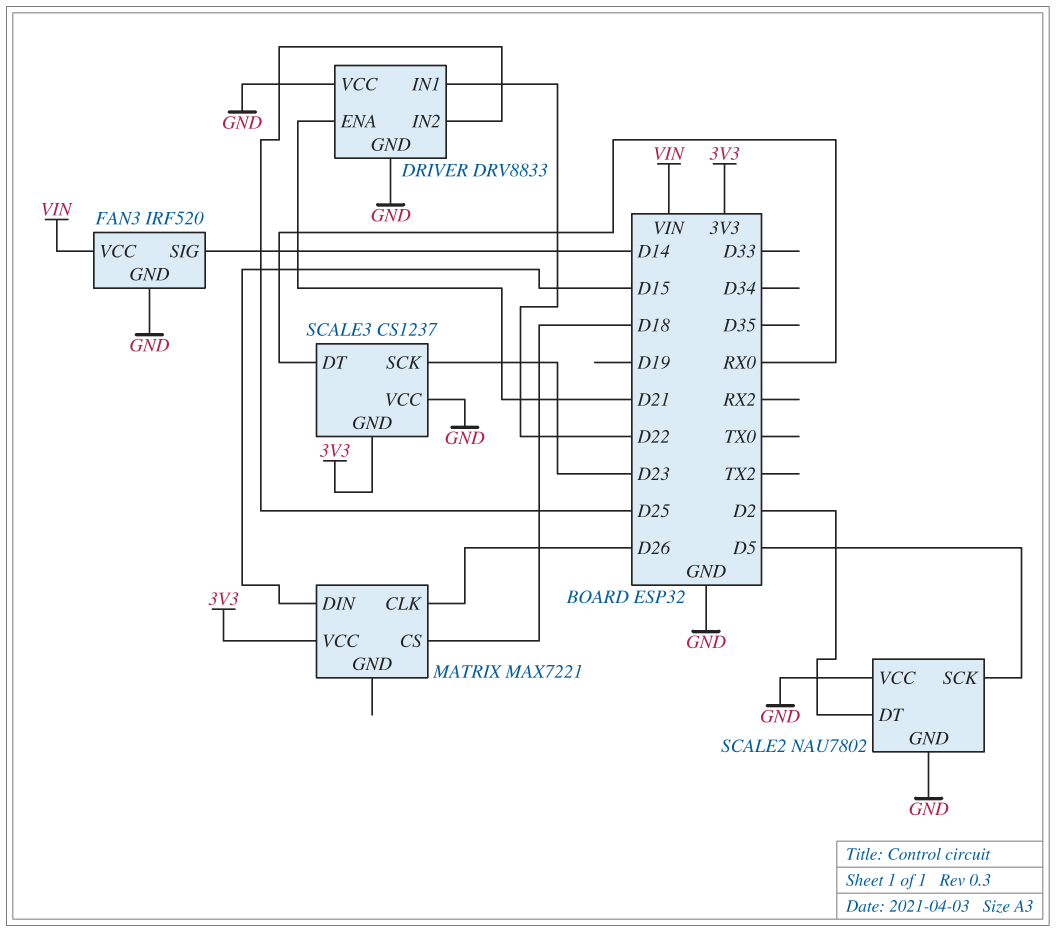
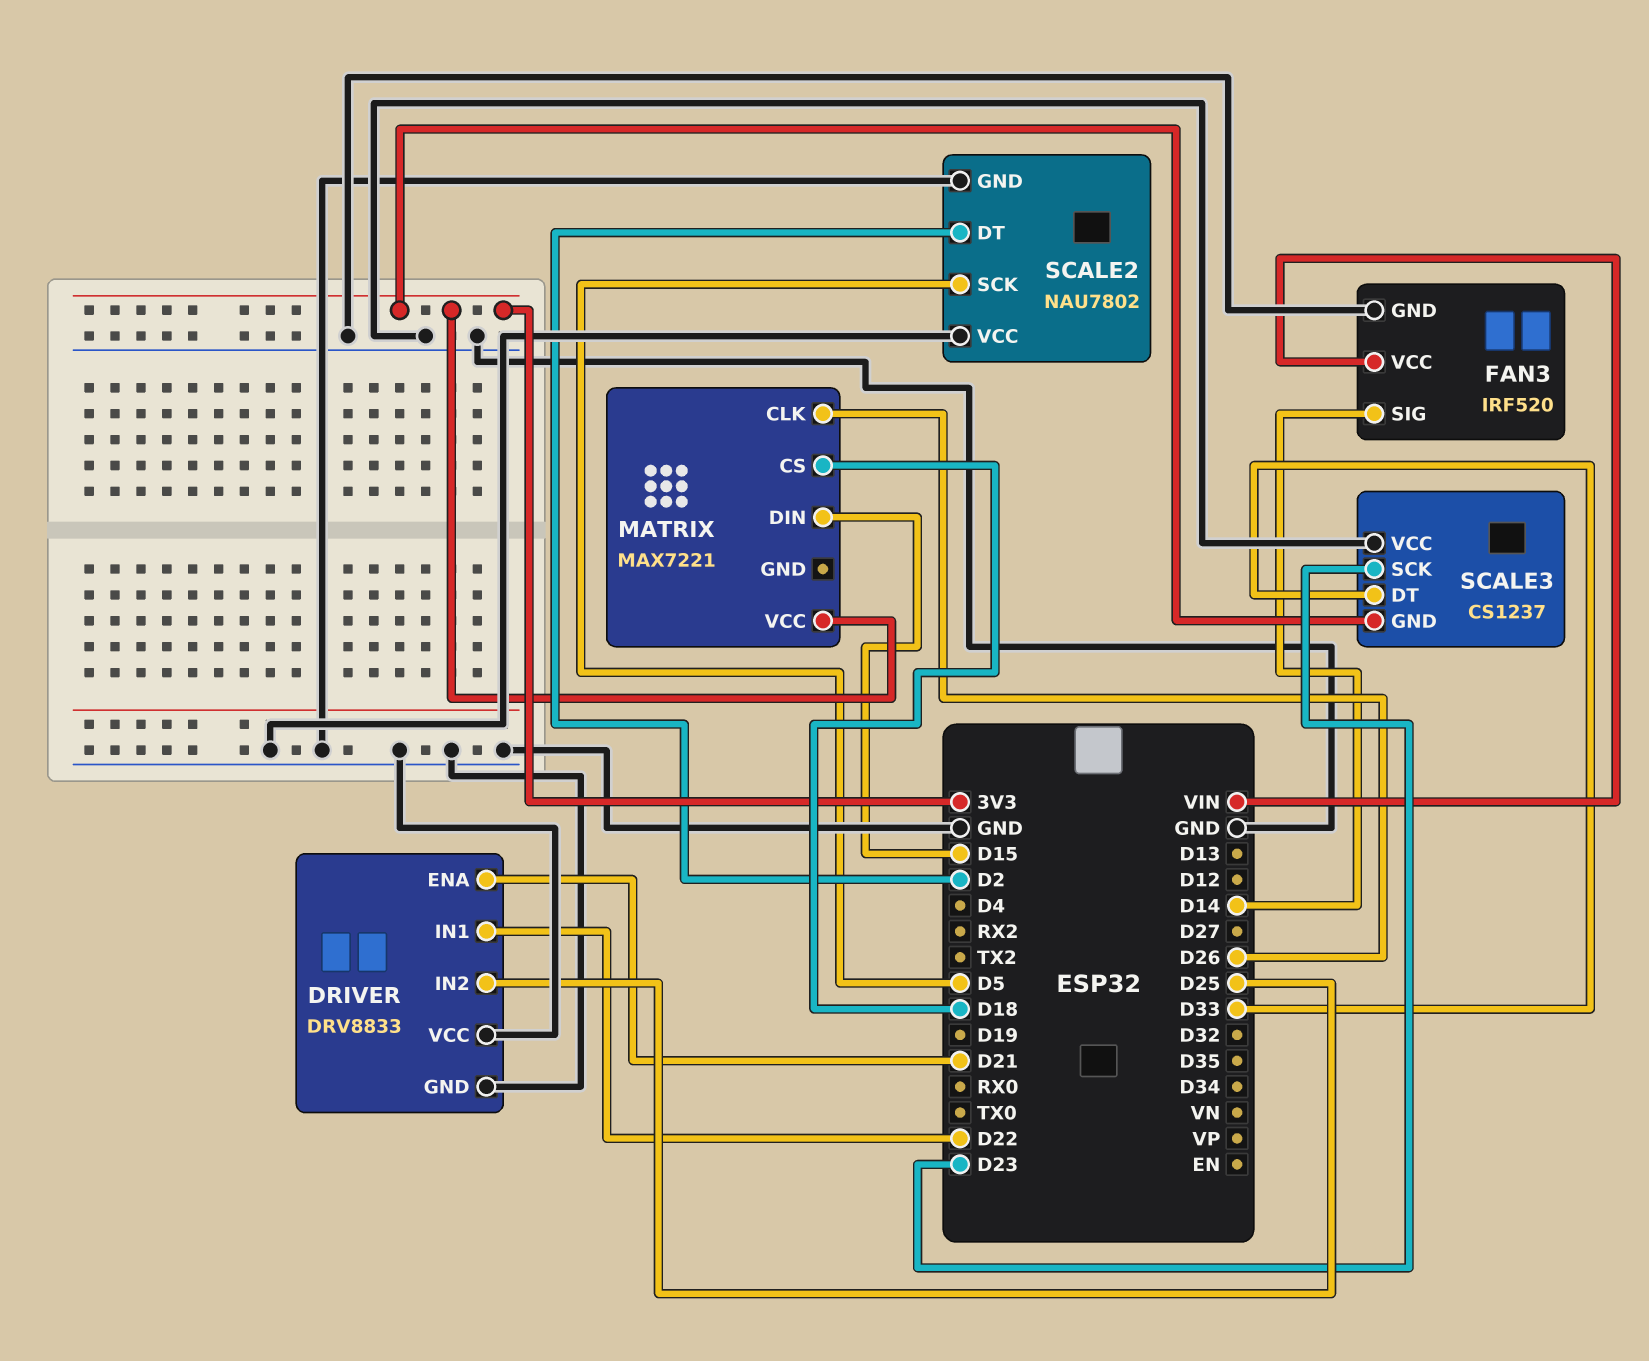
SCALE3 pin DT: RX0 -> D33

